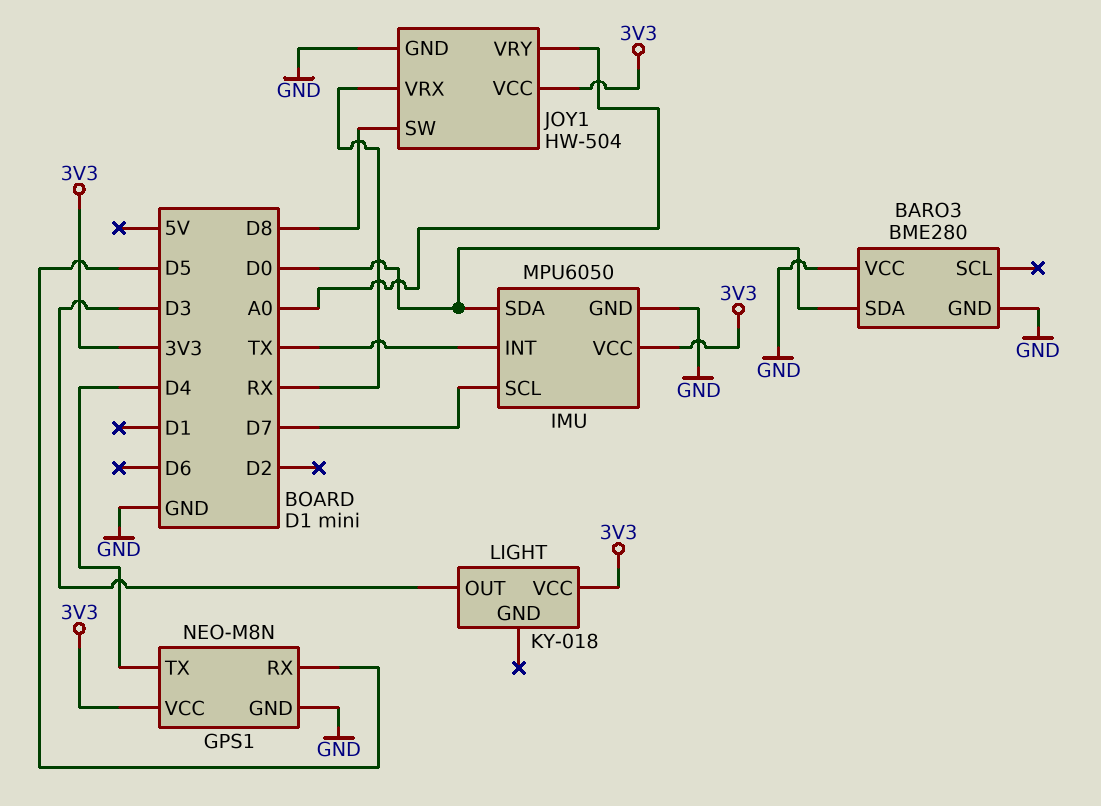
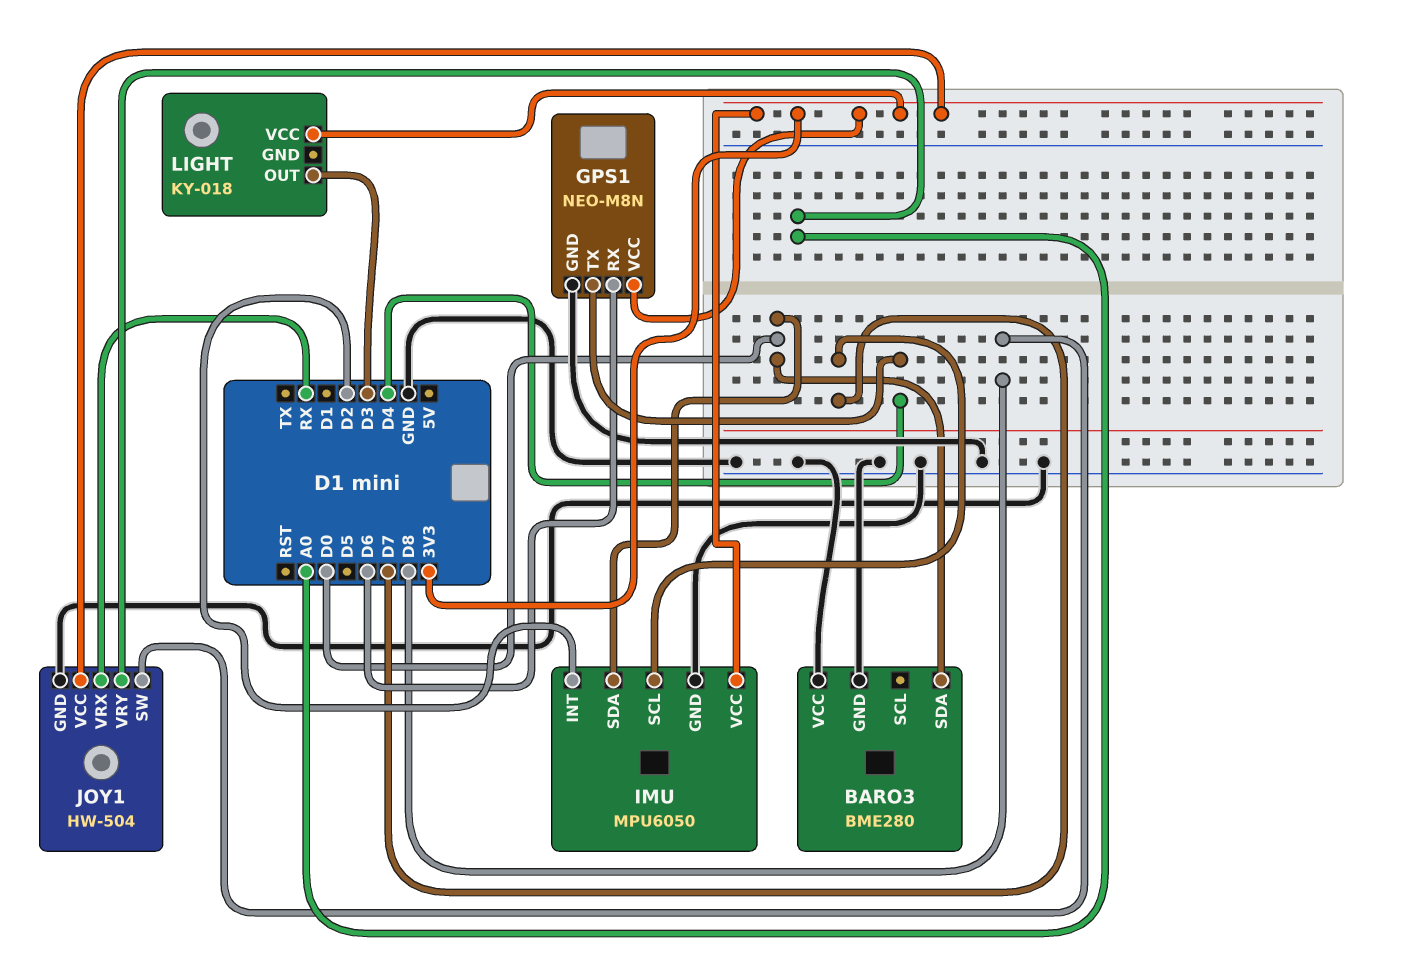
GPS1 pin RX: D5 -> D6
IMU pin INT: TX -> D2

